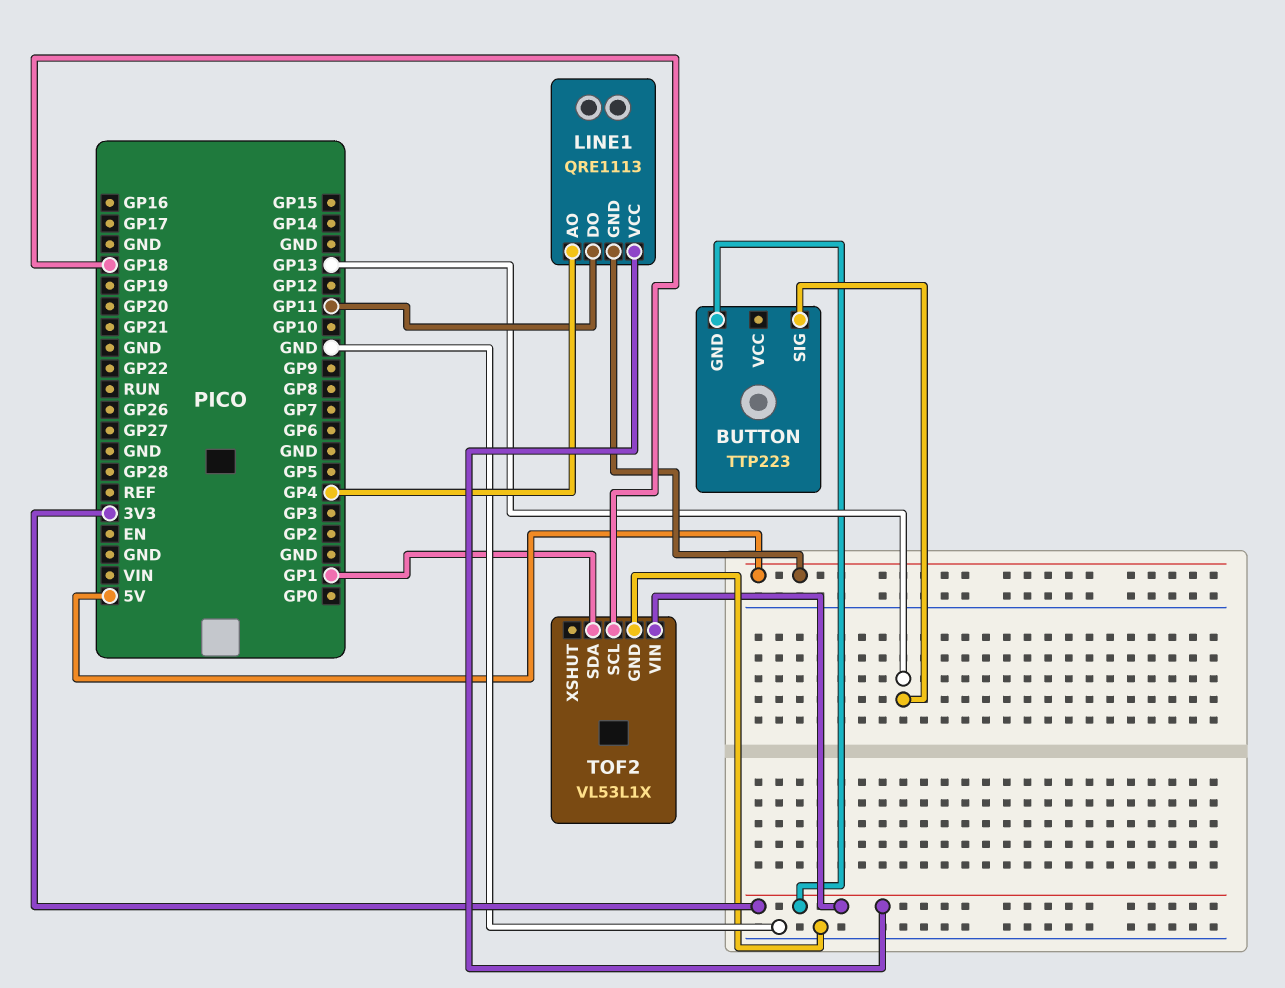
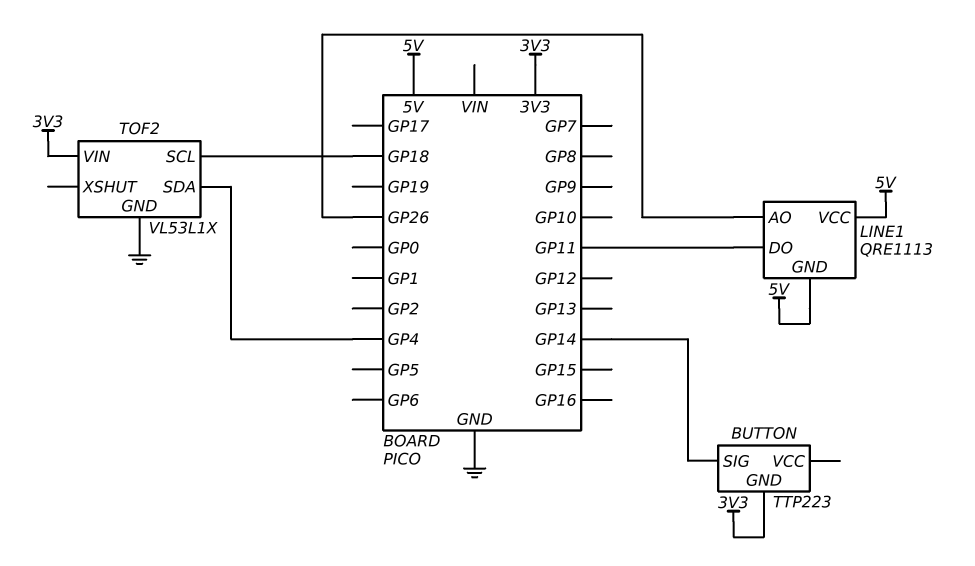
BUTTON pin SIG: GP13 -> GP14
LINE1 pin AO: GP4 -> GP26
LINE1 pin VCC: 3V3 -> 5V
TOF2 pin SDA: GP1 -> GP4

